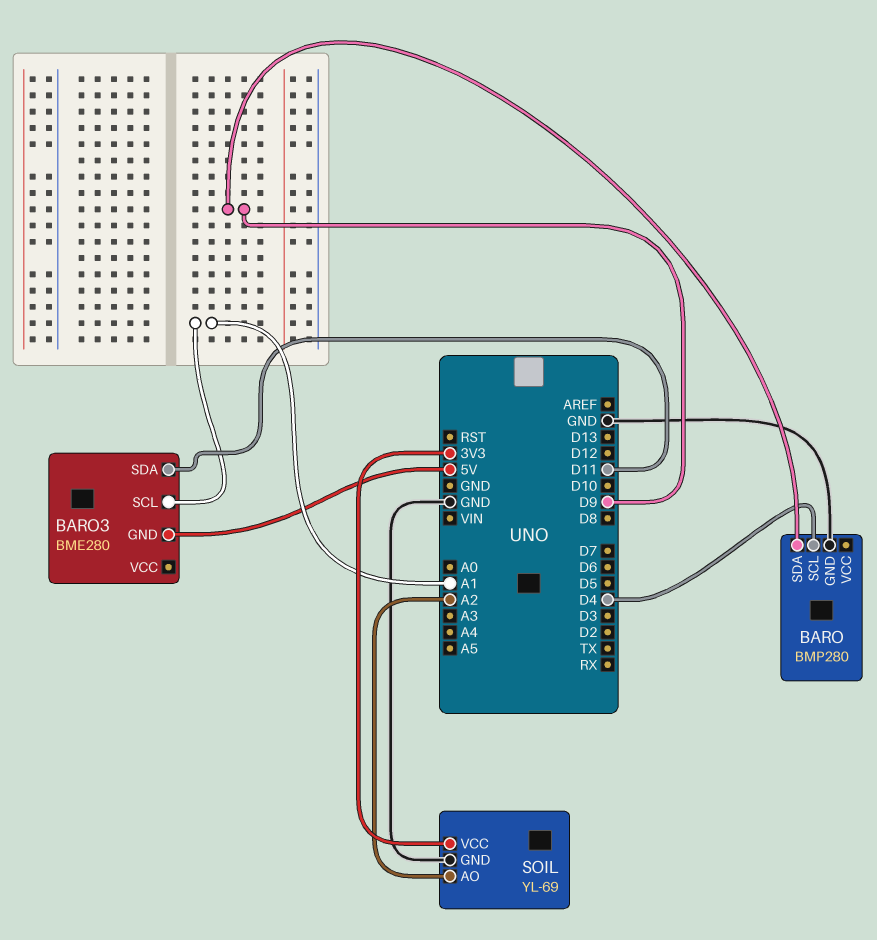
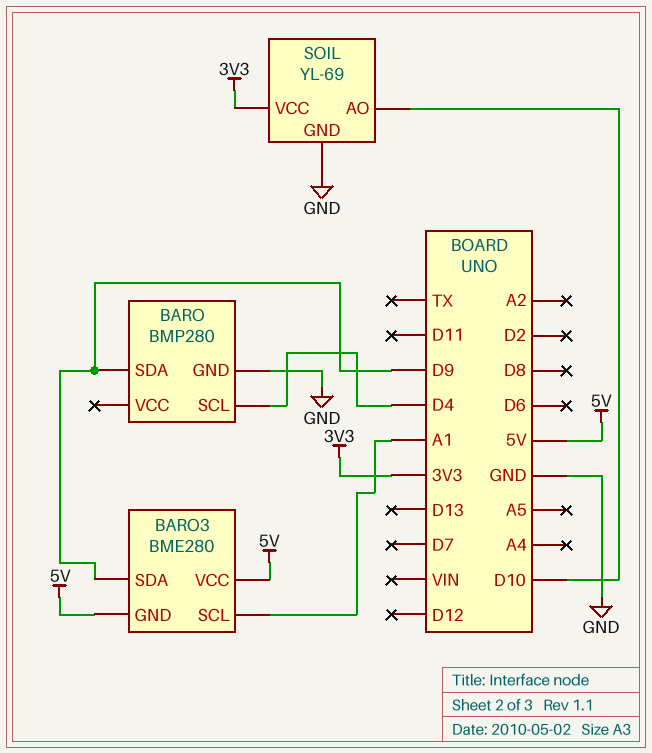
BARO3 pin SDA: D11 -> D9
BARO3 pin VCC: none -> 5V
SOIL pin AO: A2 -> D10

